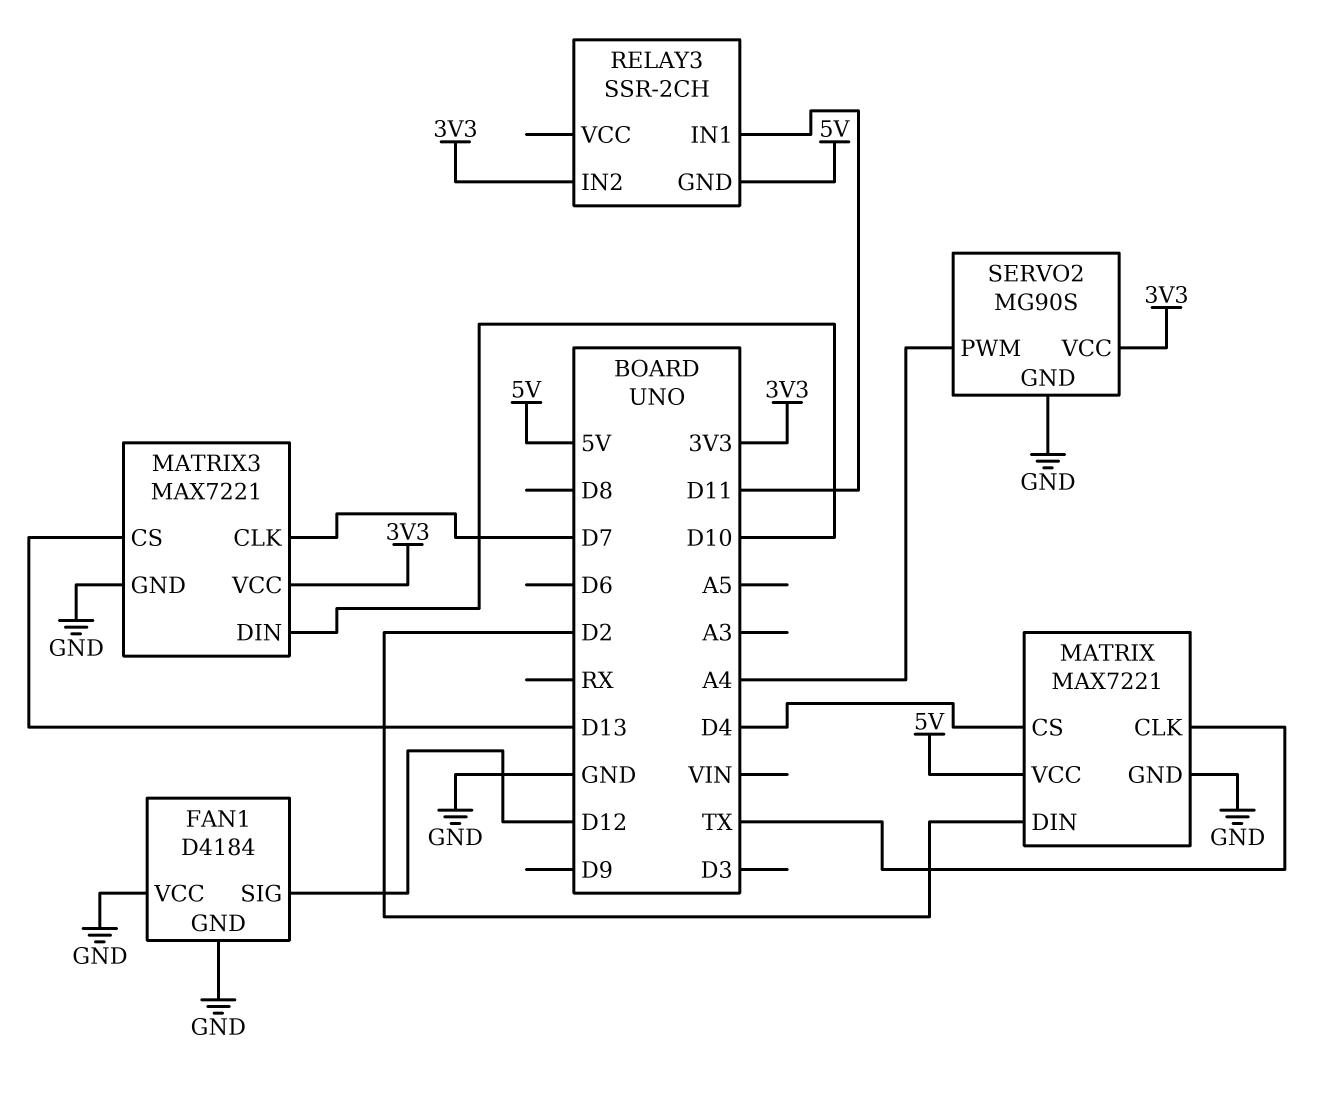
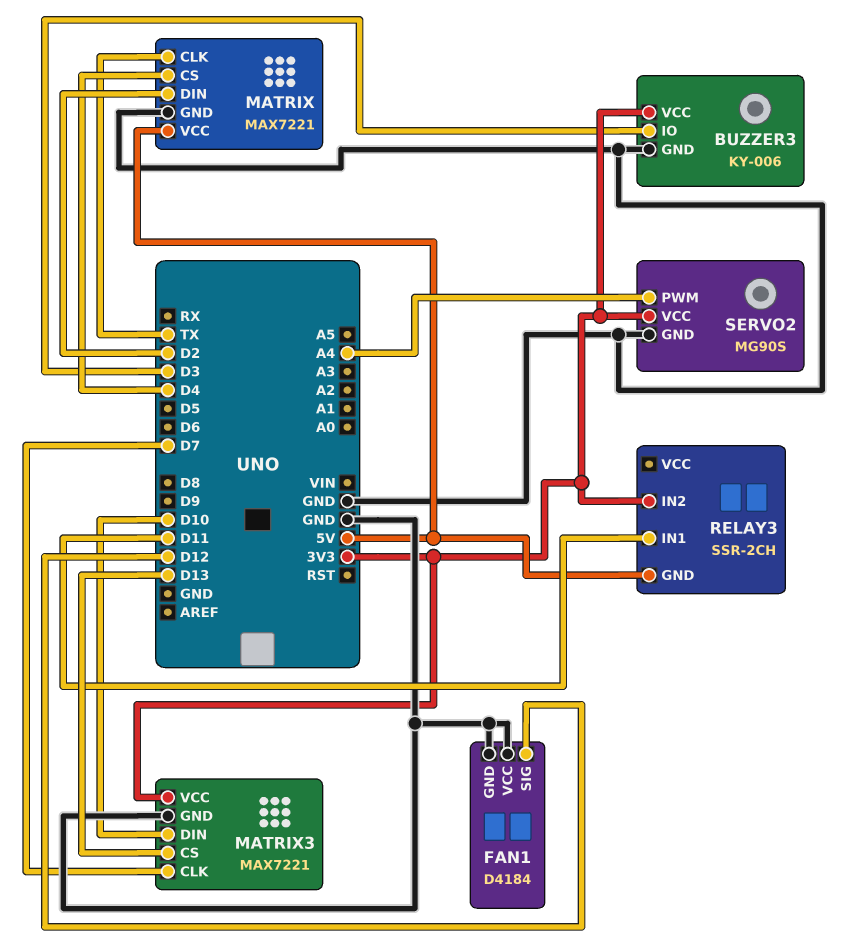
BUZZER3: none -> KY-006
BUZZER3 pin GND: none -> GND
BUZZER3 pin IO: none -> D3
BUZZER3 pin VCC: none -> 3V3

